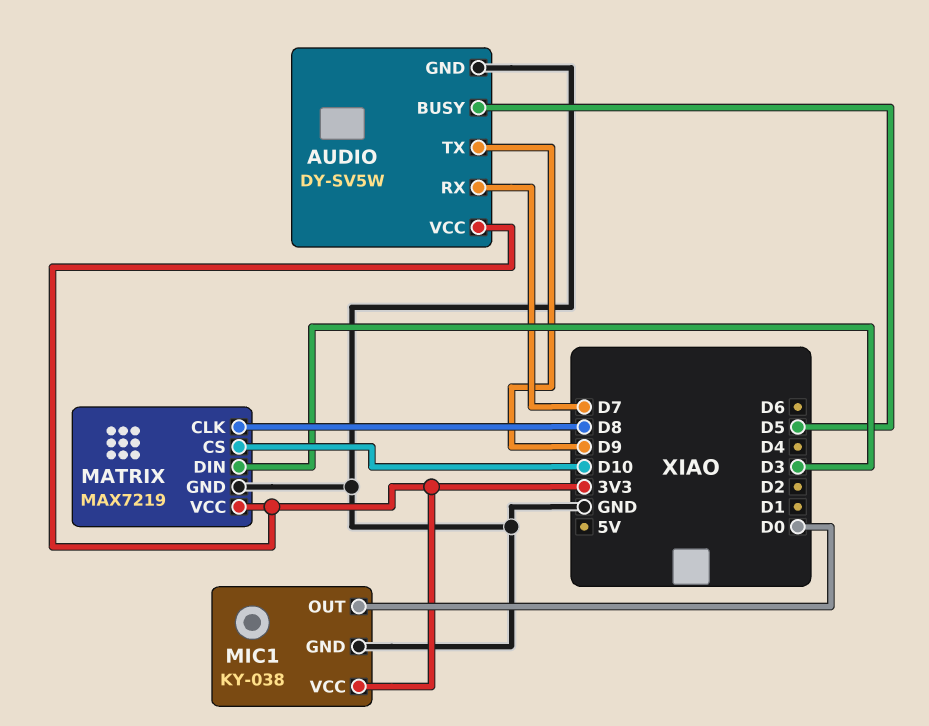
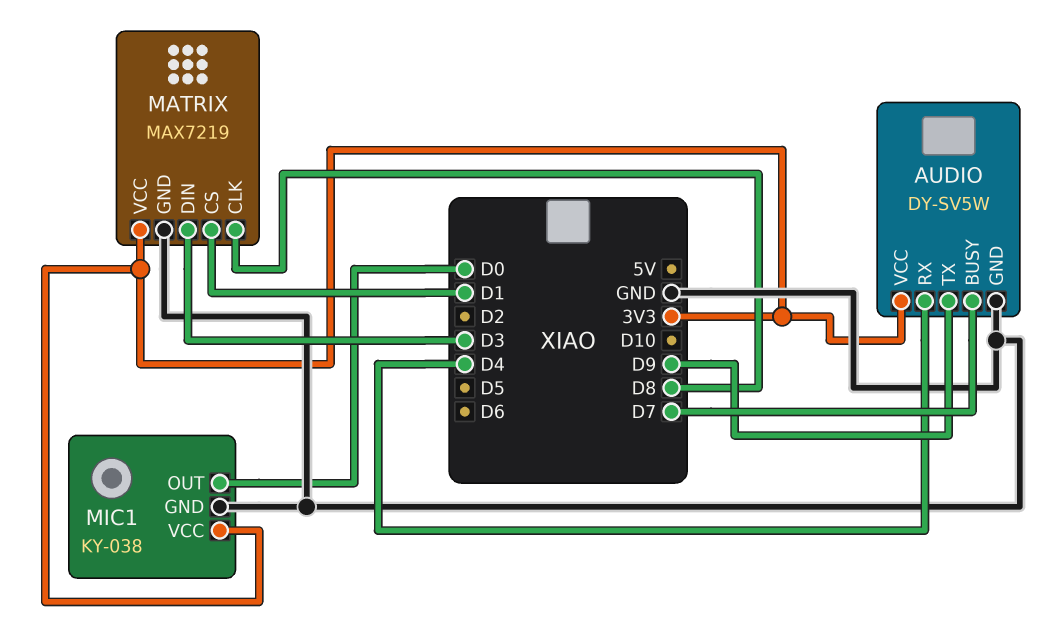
AUDIO pin BUSY: D5 -> D7
AUDIO pin RX: D7 -> D4
MATRIX pin CS: D10 -> D1

